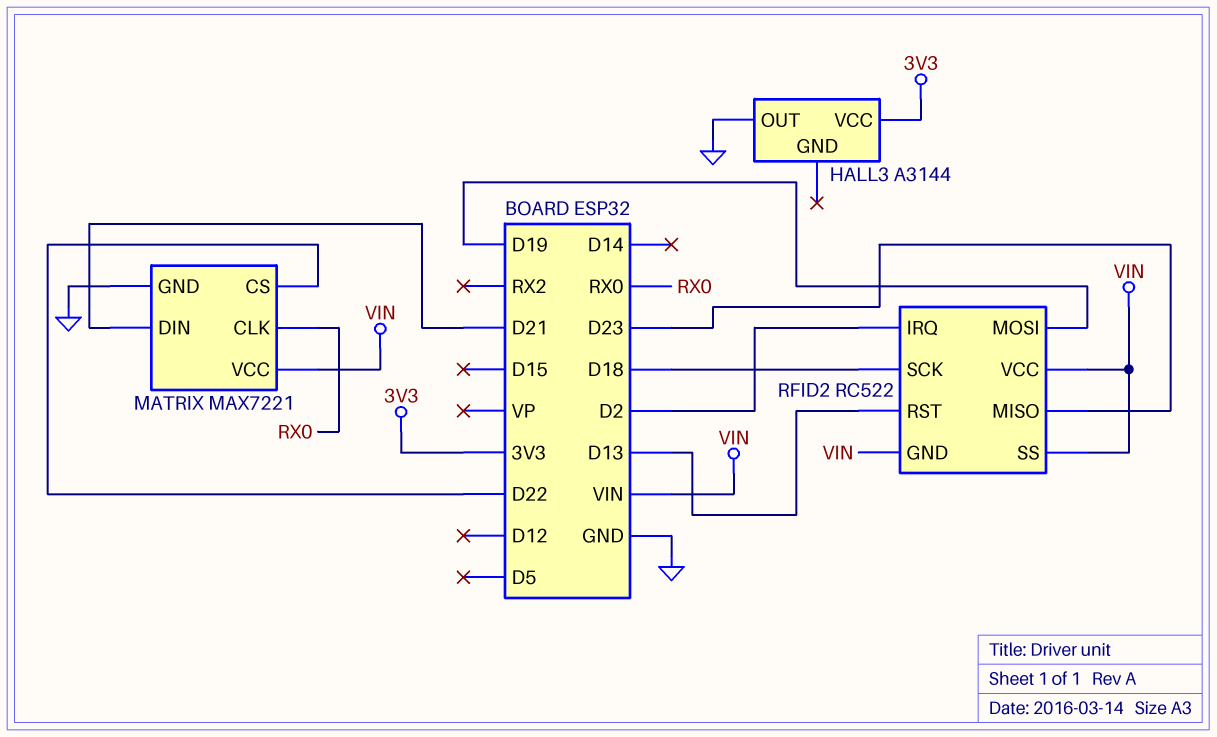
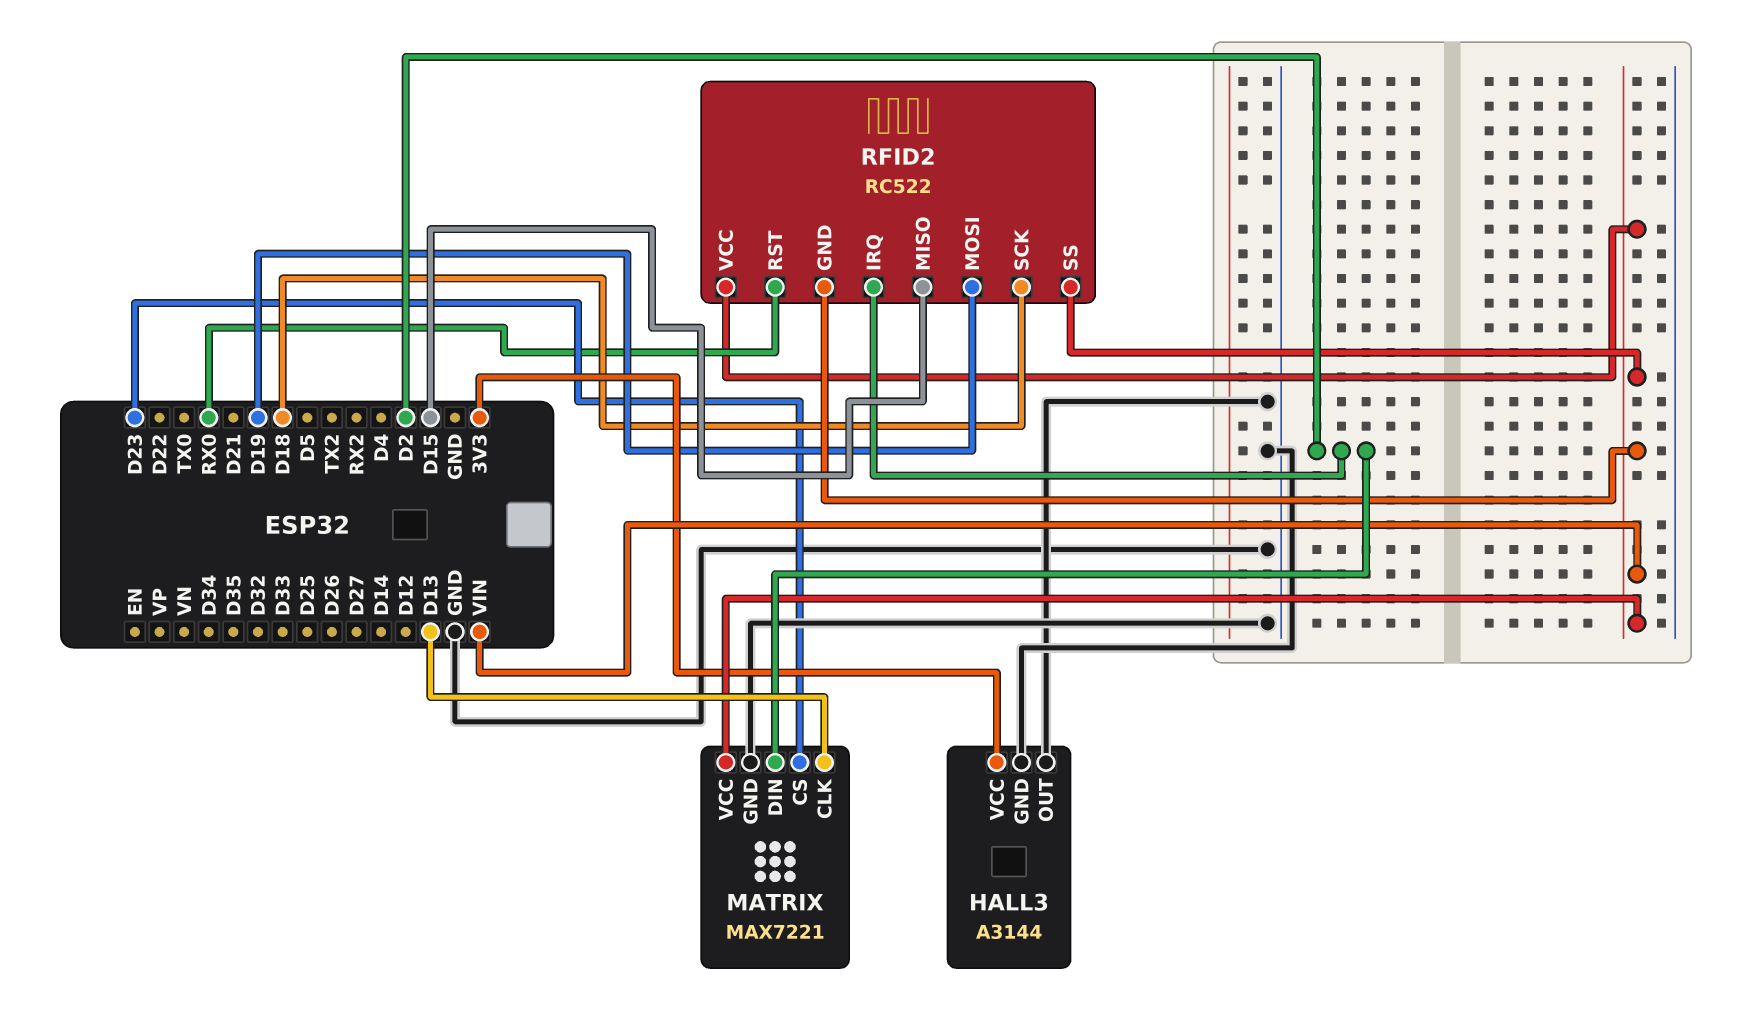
HALL3 pin GND: none -> GND
MATRIX pin CLK: RX0 -> D13
MATRIX pin CS: D22 -> D23
MATRIX pin DIN: D21 -> D2
RFID2 pin MISO: D23 -> D15
RFID2 pin RST: D13 -> RX0

